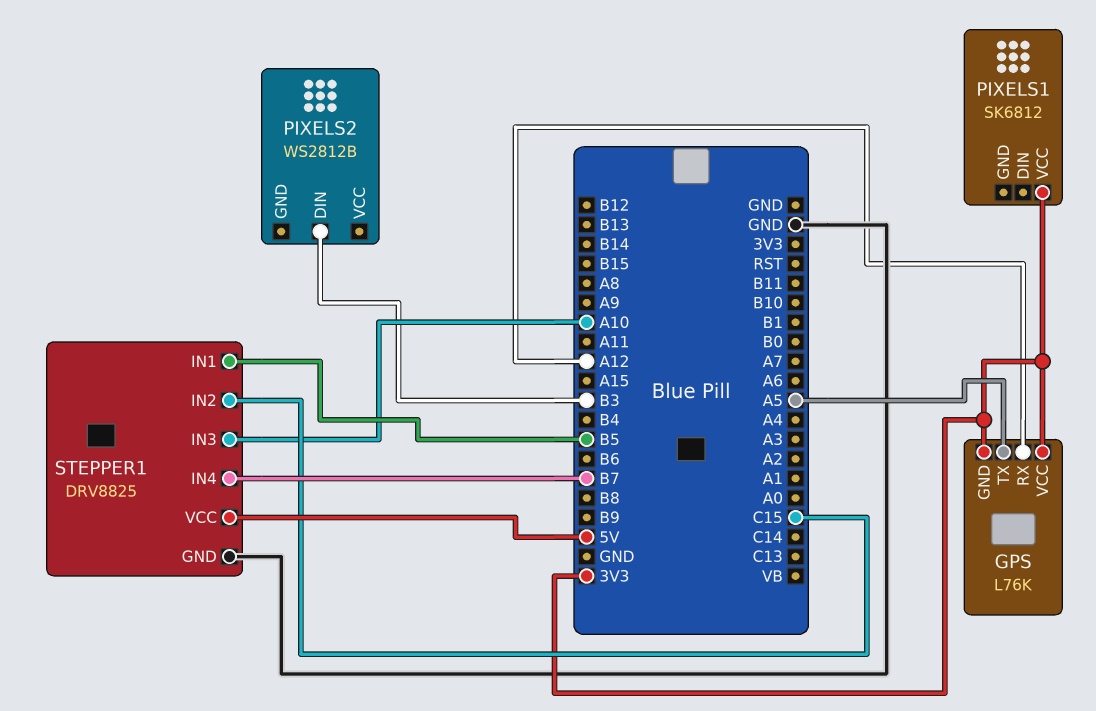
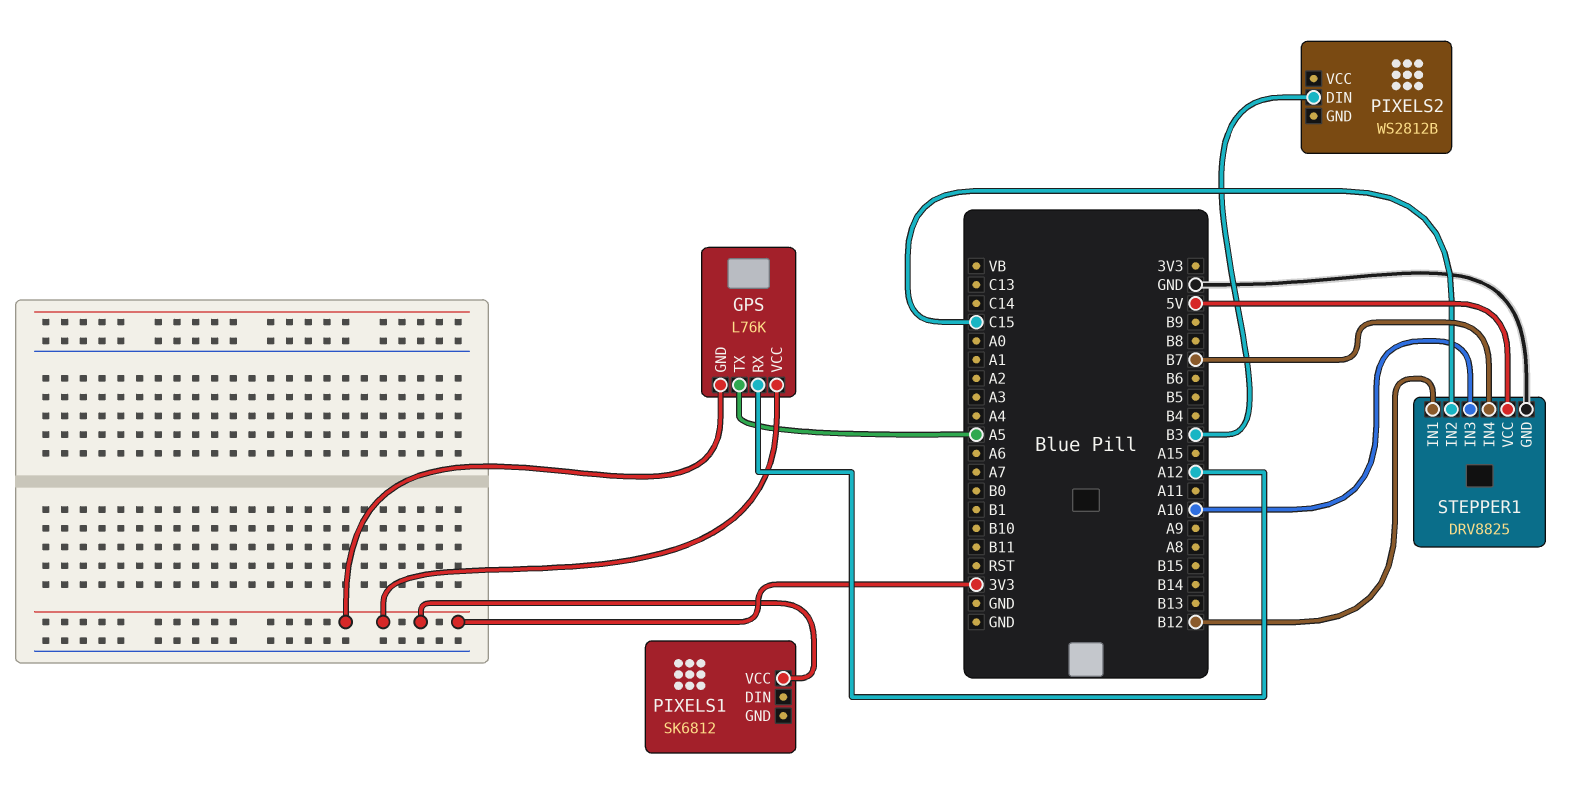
STEPPER1 pin IN1: B5 -> B12

